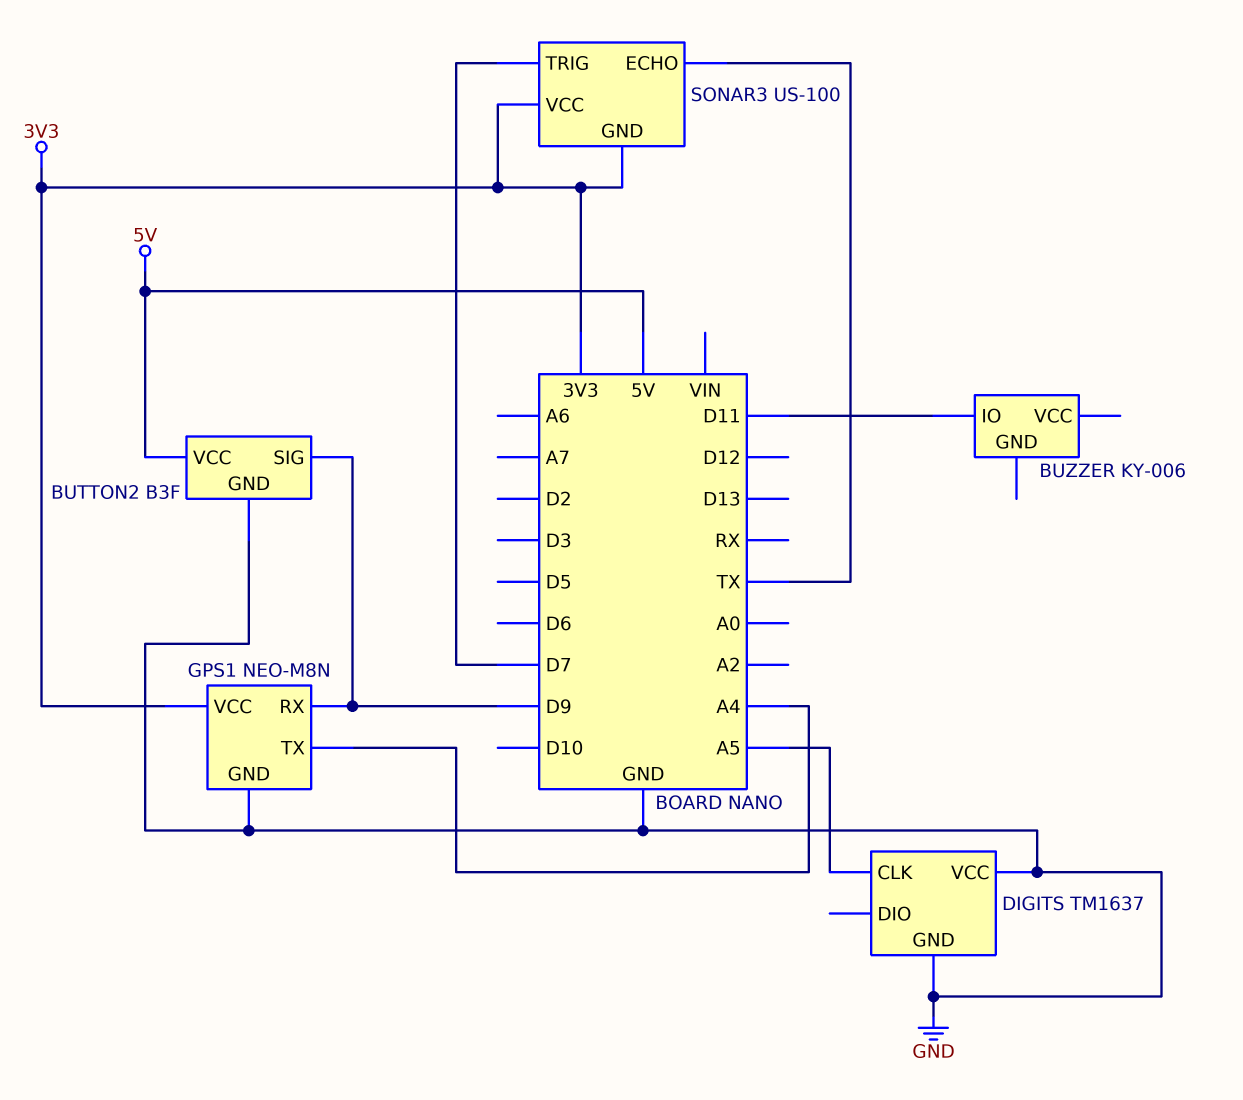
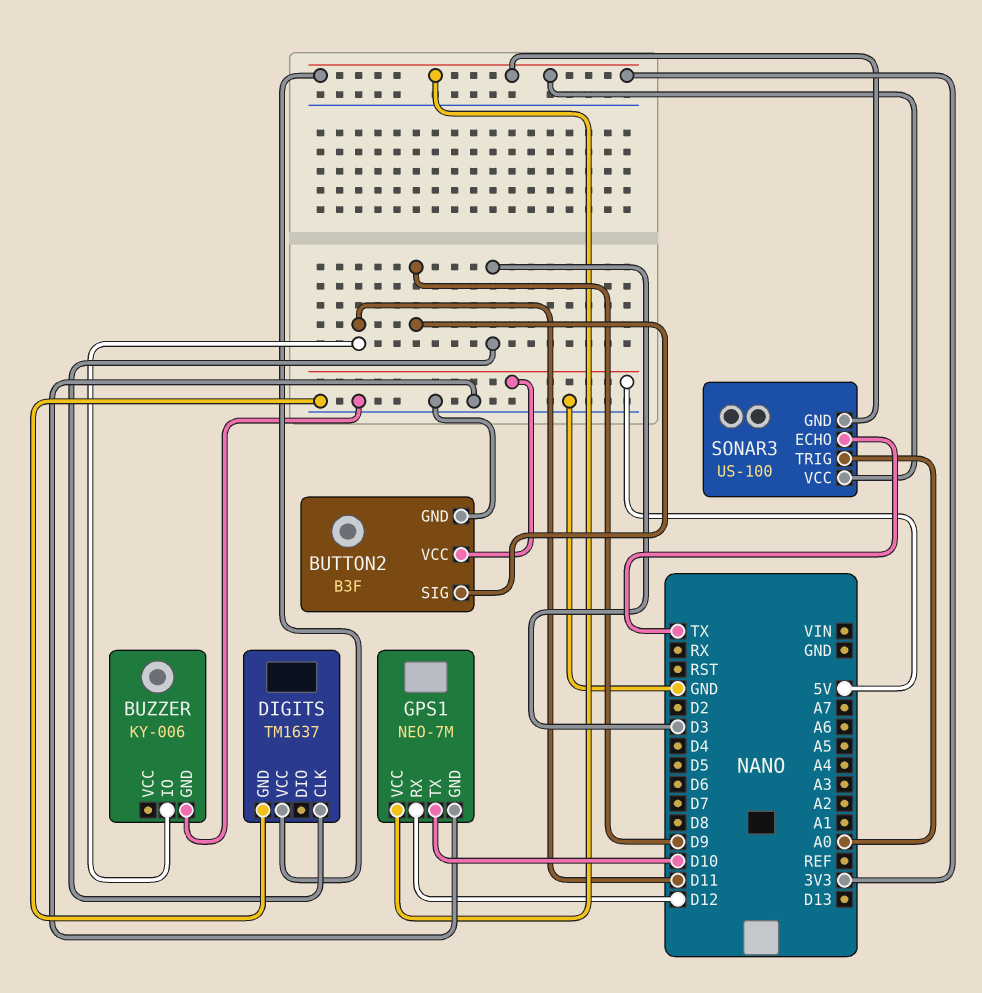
BUZZER pin GND: none -> GND
DIGITS pin CLK: A5 -> D3
DIGITS pin VCC: GND -> 3V3
GPS1: NEO-M8N -> NEO-7M
GPS1 pin RX: D9 -> D12
GPS1 pin TX: A4 -> D10
SONAR3 pin TRIG: D7 -> A0

